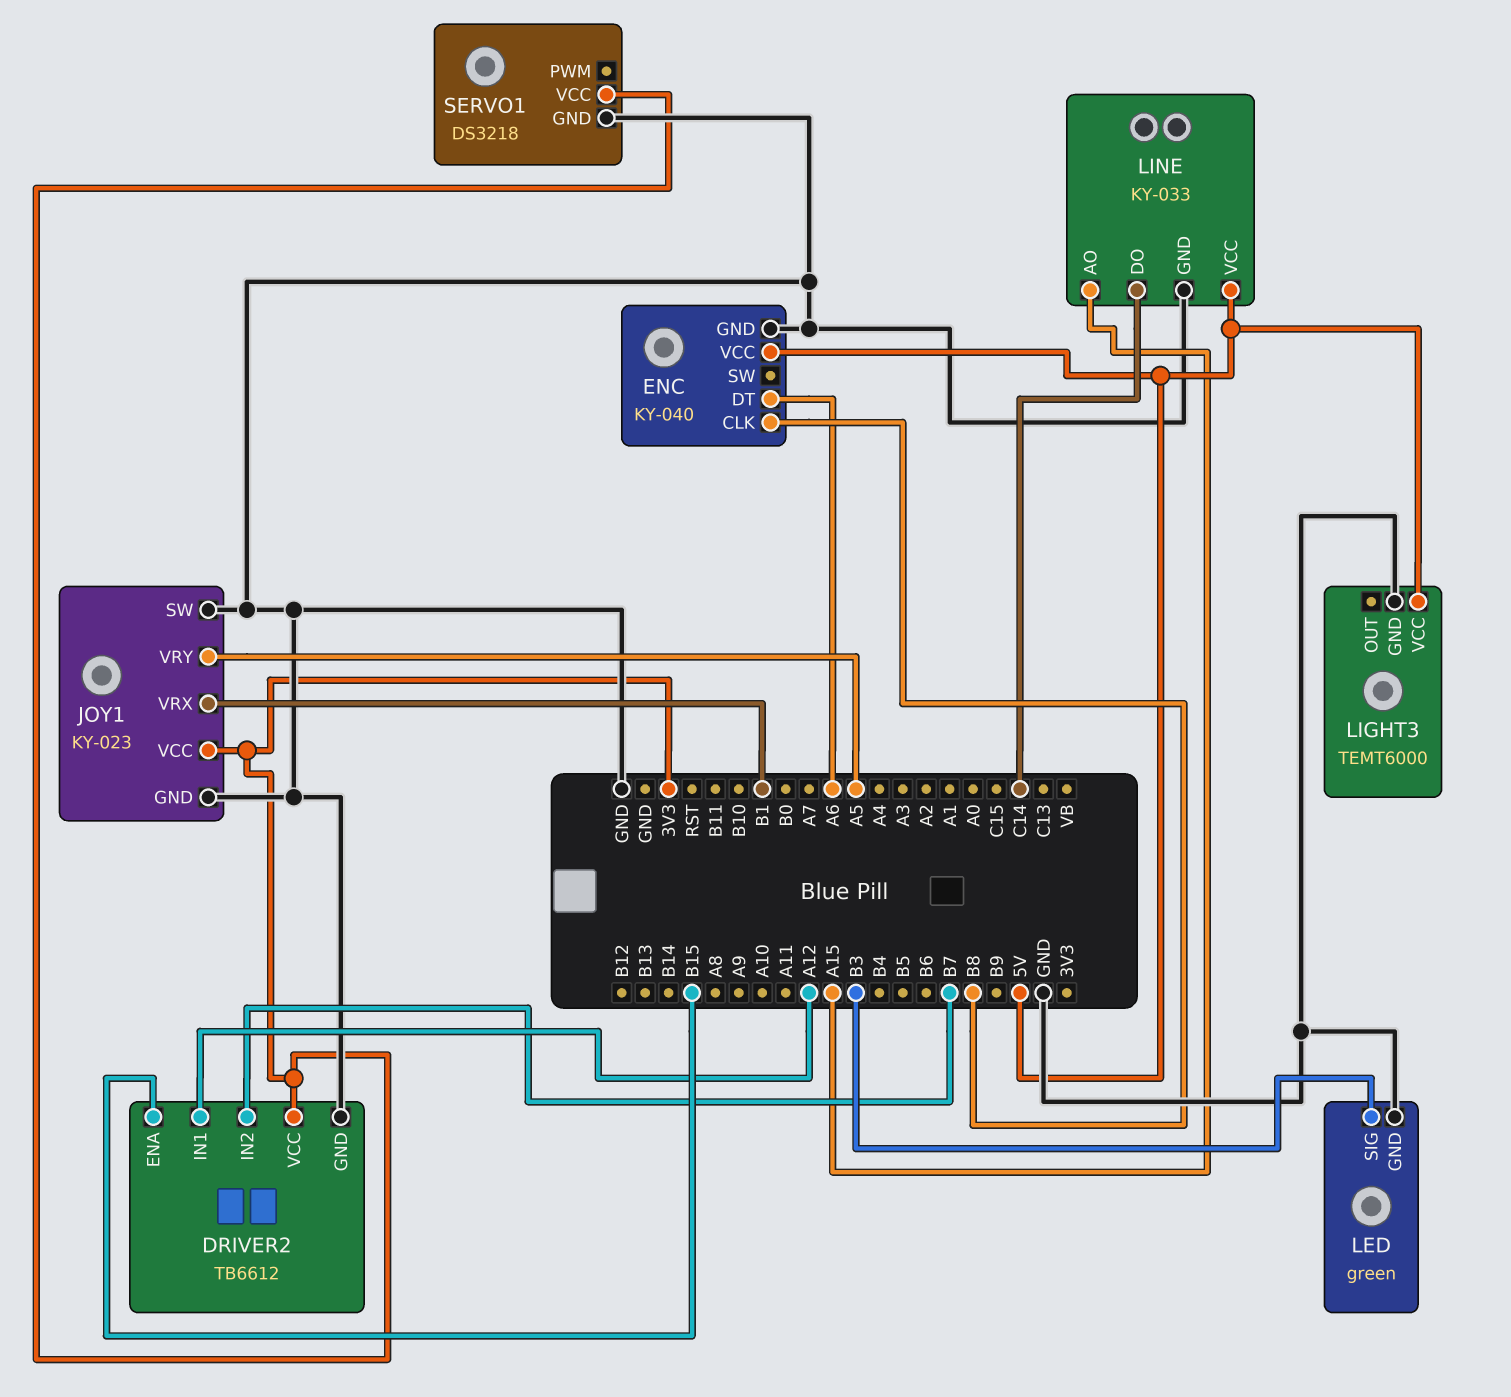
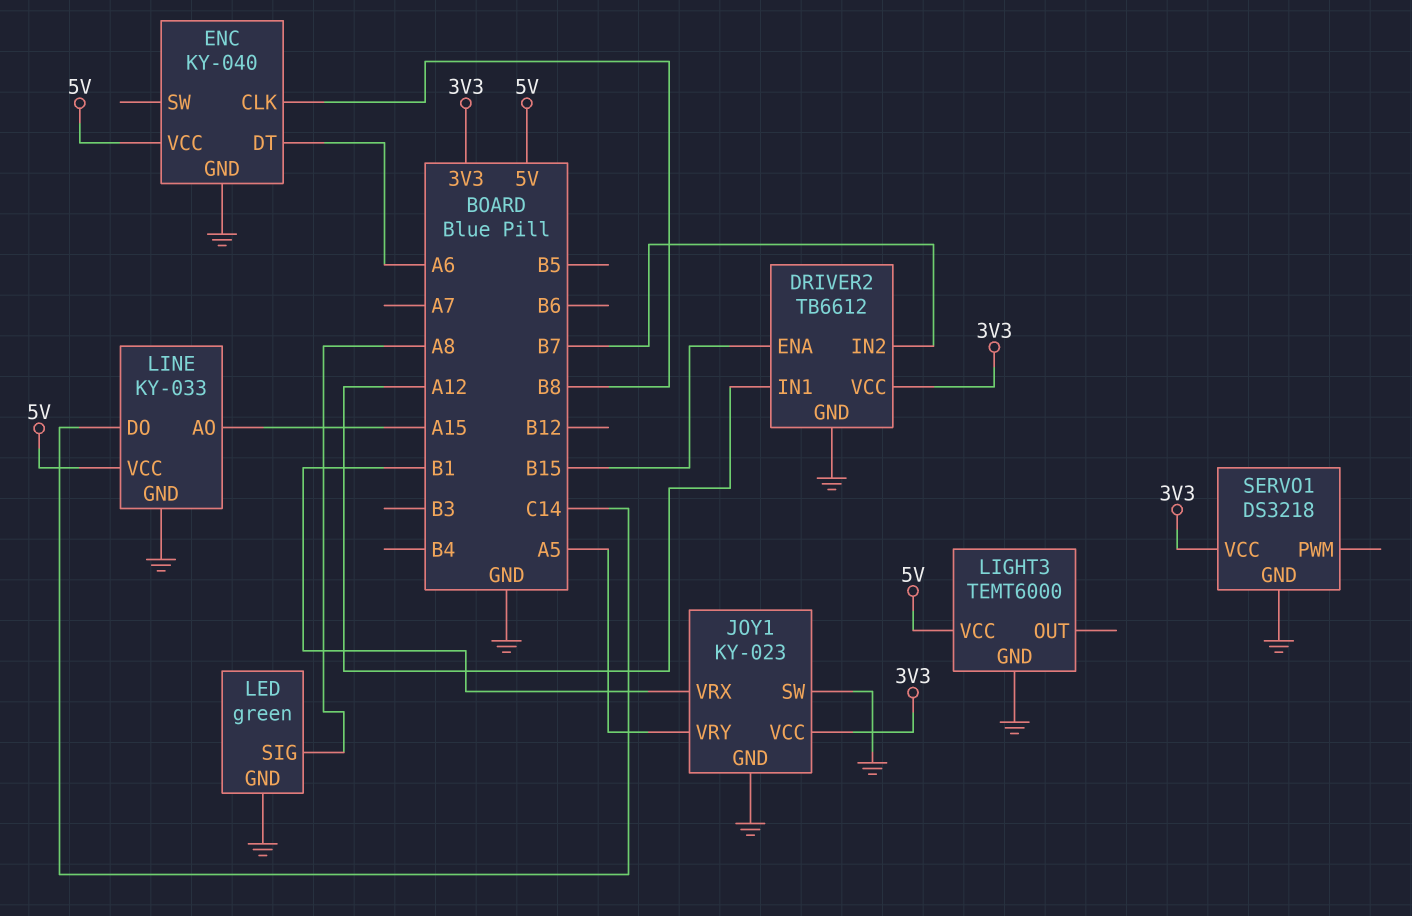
LED pin SIG: B3 -> A8

